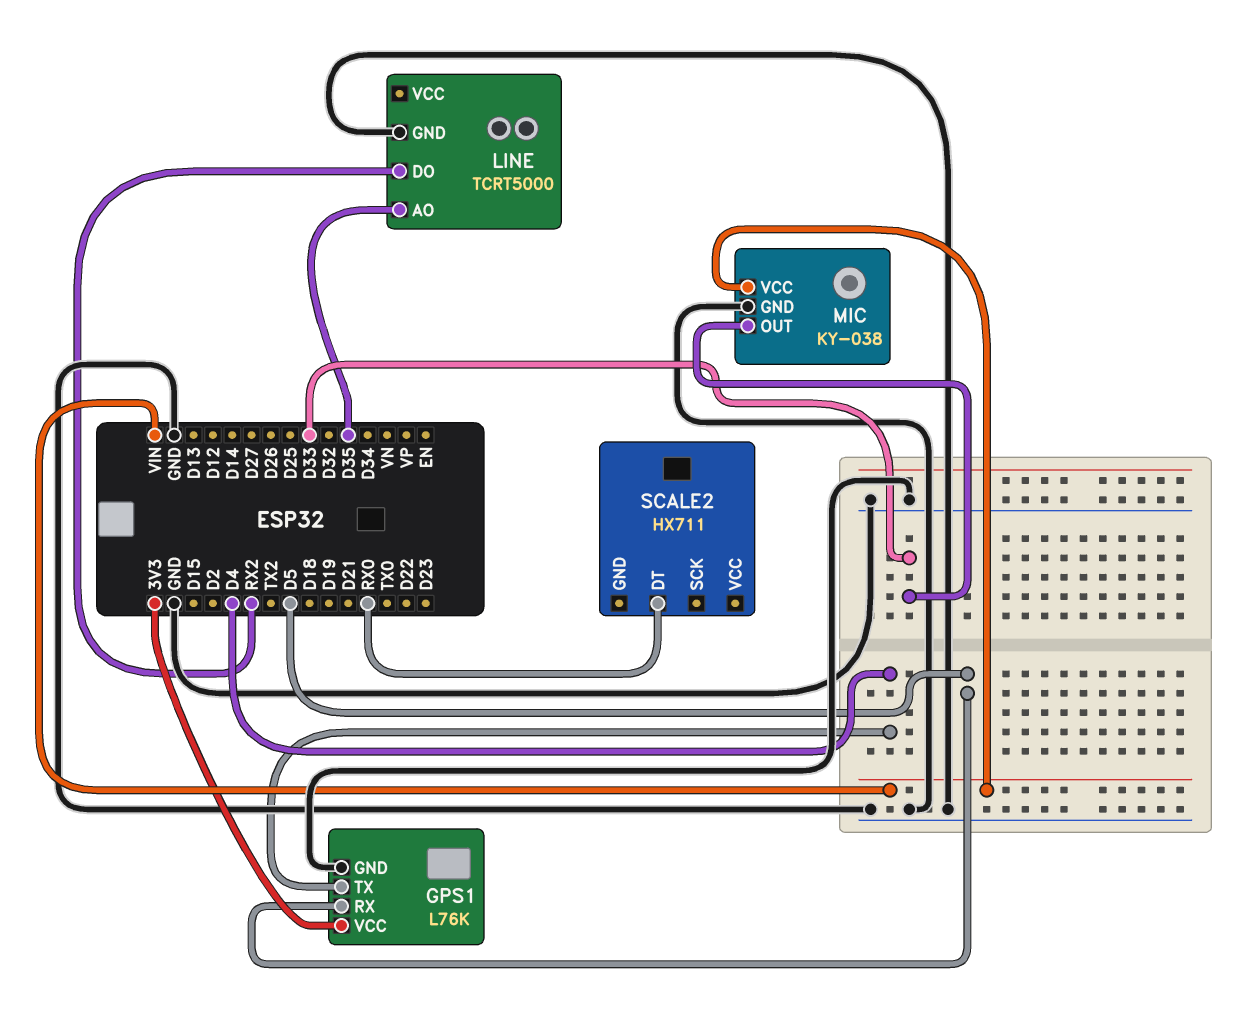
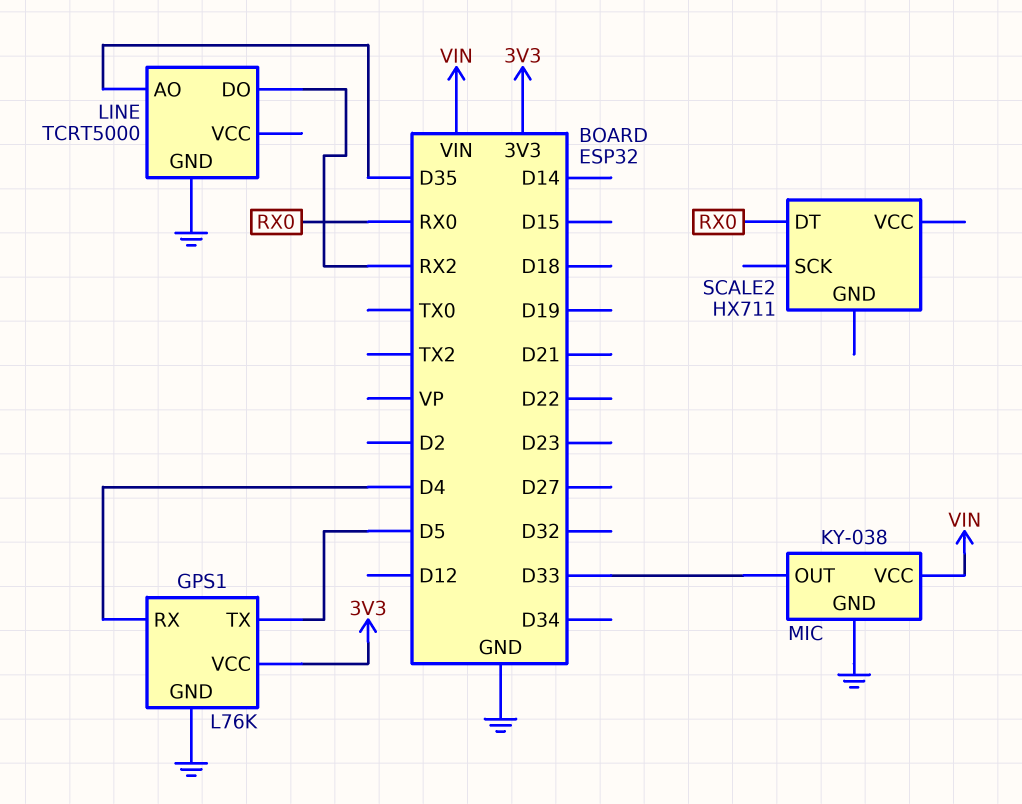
GPS1 pin RX: D5 -> D4
GPS1 pin TX: D4 -> D5

